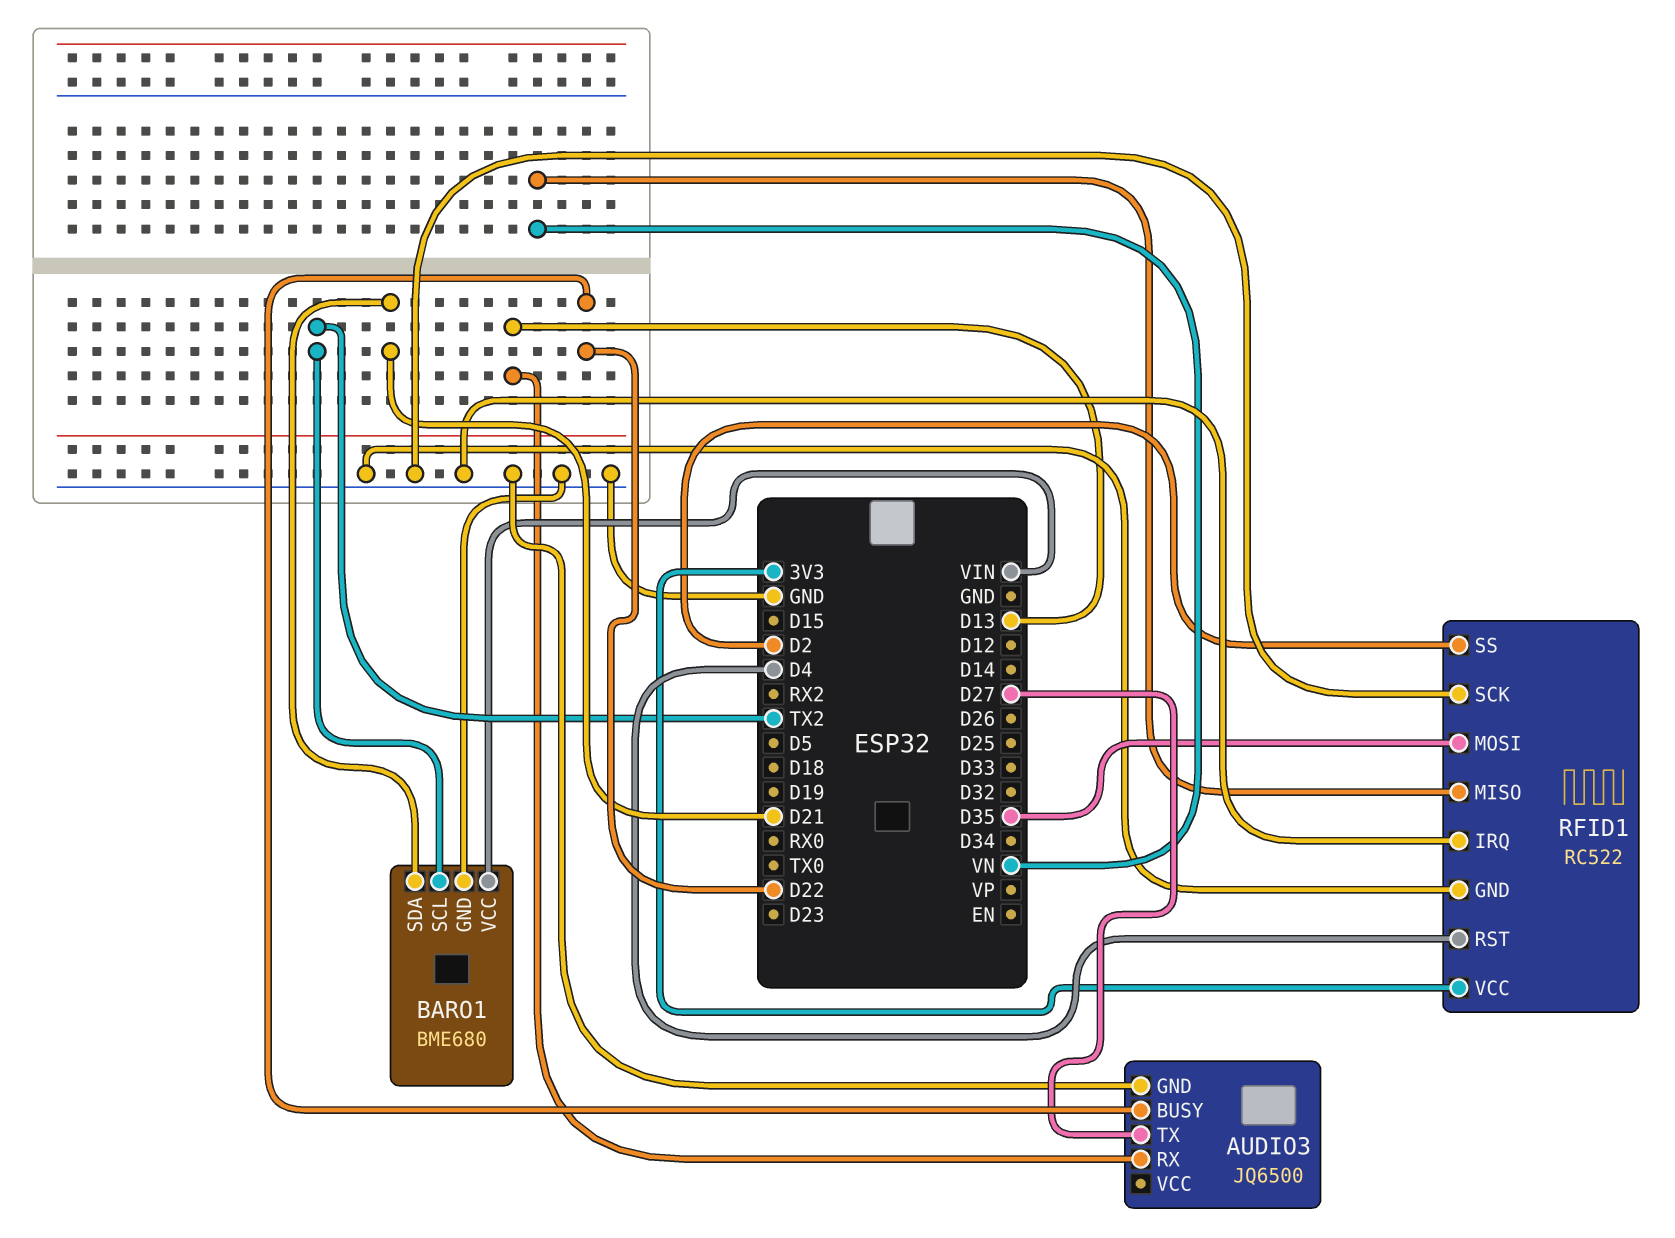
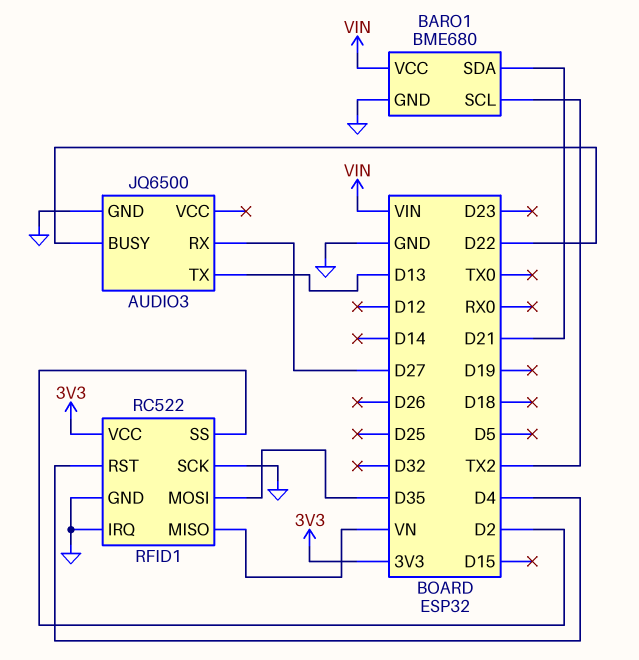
AUDIO3 pin RX: D13 -> D27
AUDIO3 pin TX: D27 -> D13

